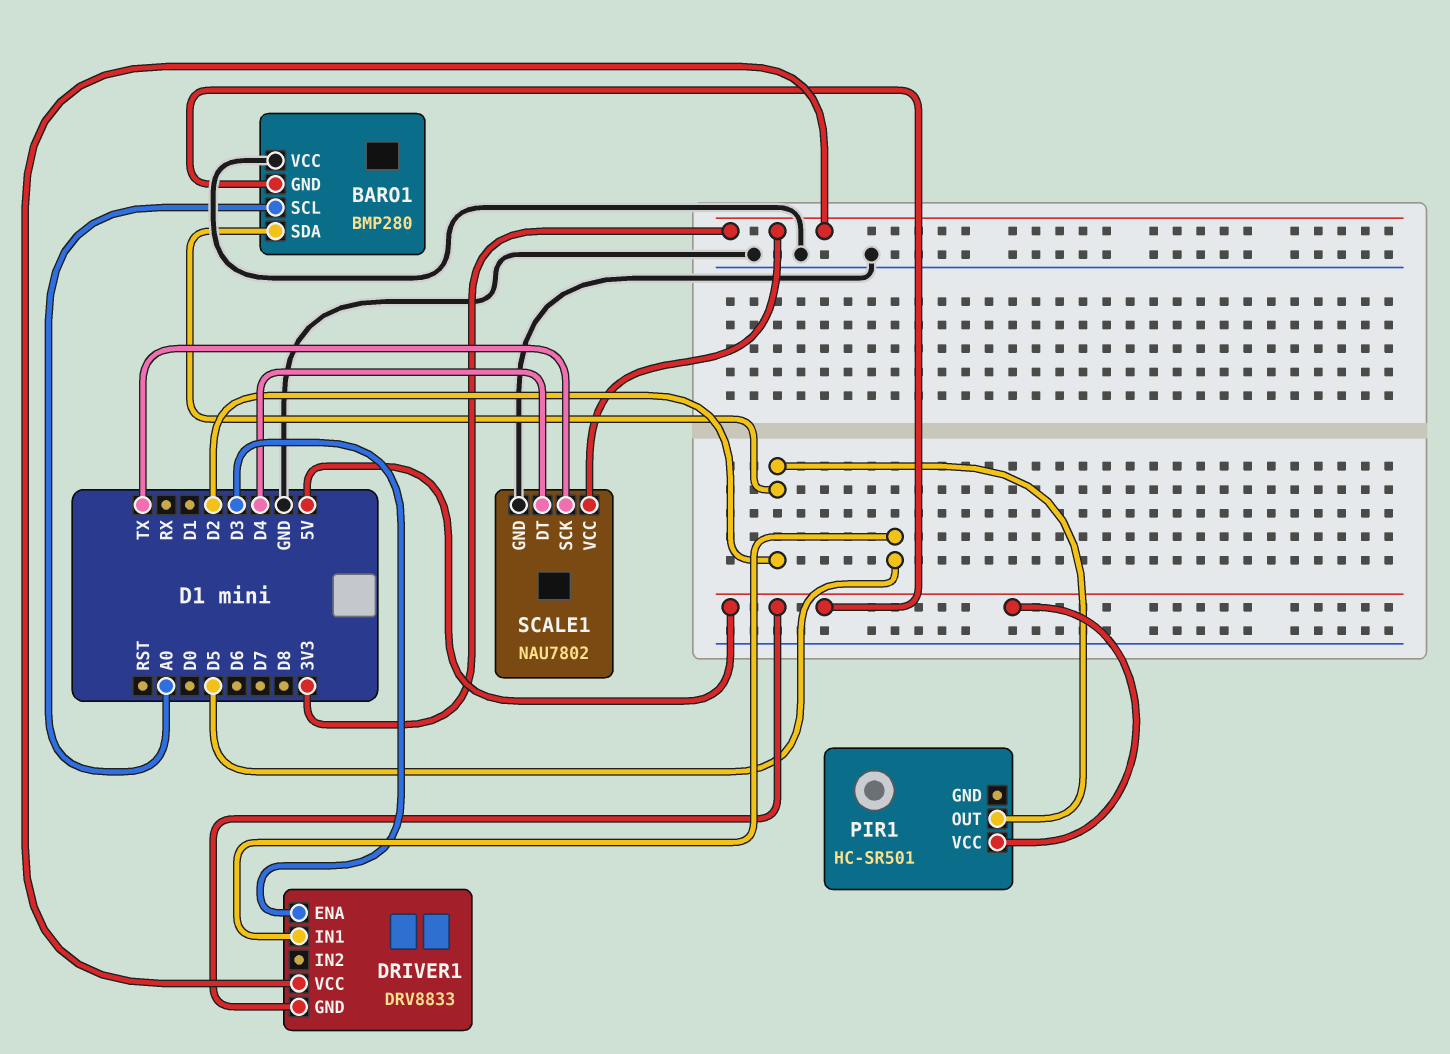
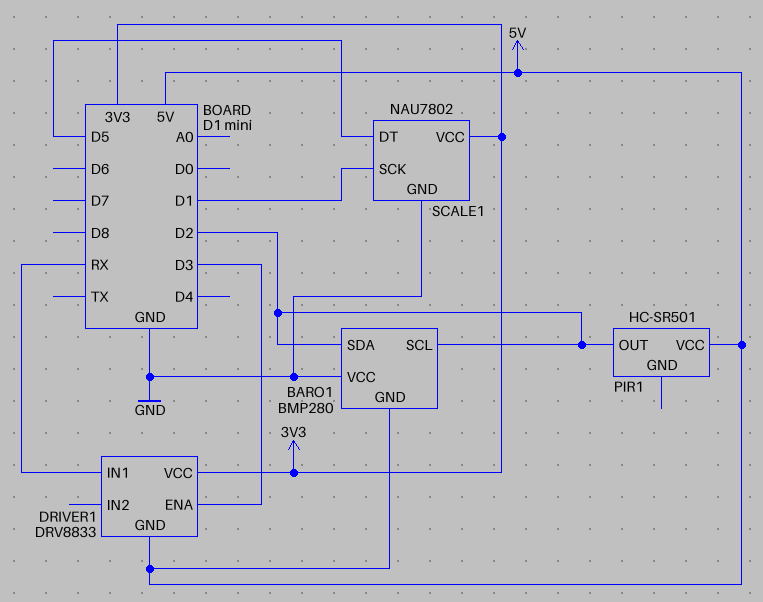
BARO1 pin SCL: A0 -> D2
DRIVER1 pin IN1: D5 -> RX
SCALE1 pin DT: D4 -> D5
SCALE1 pin SCK: TX -> D1

